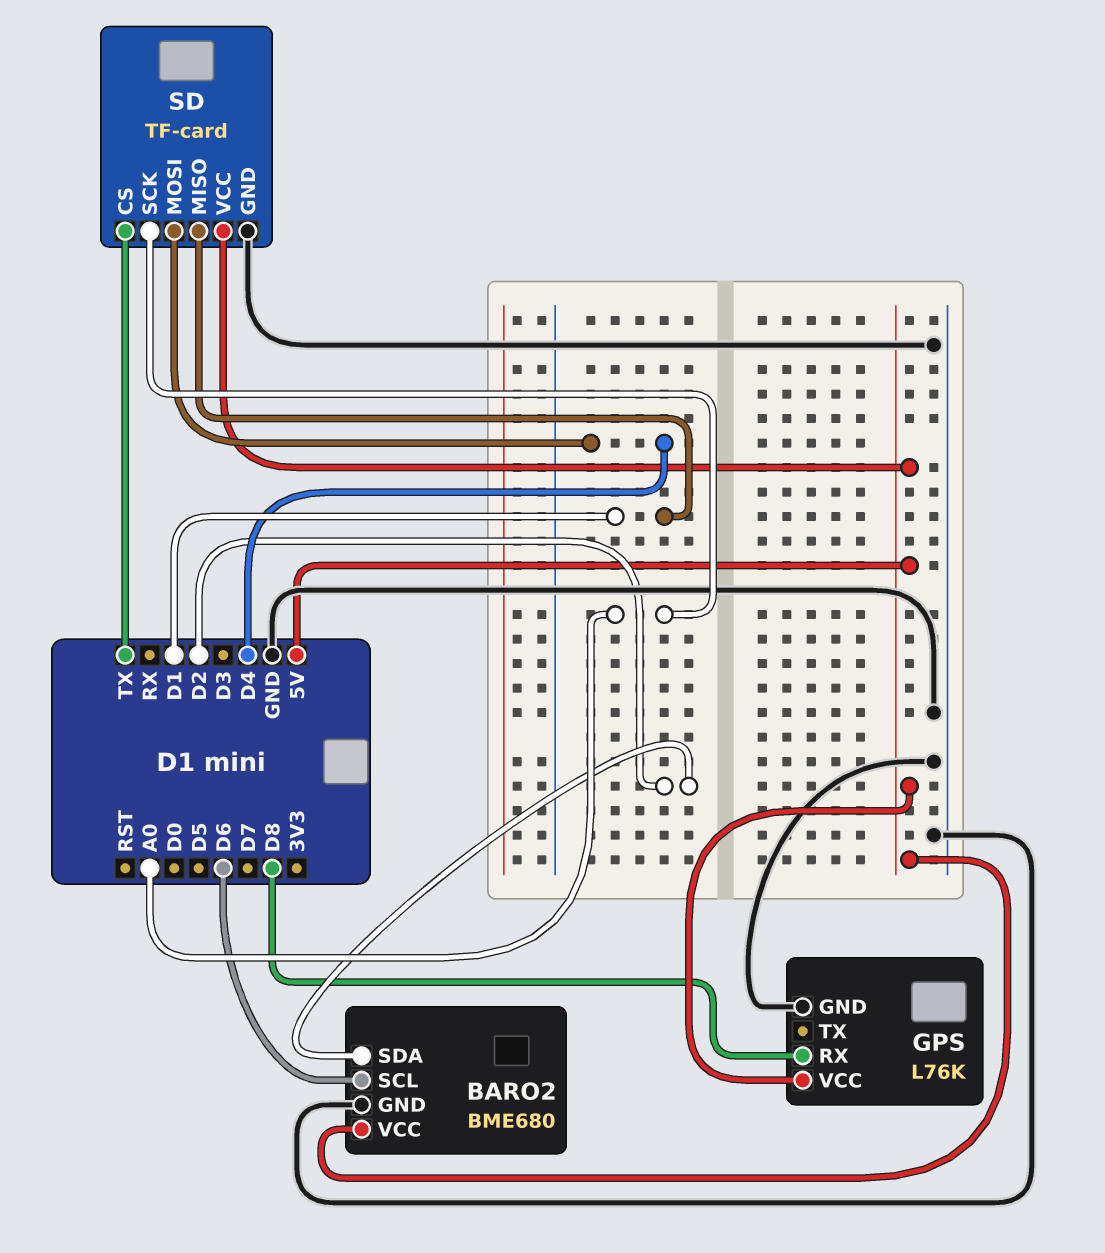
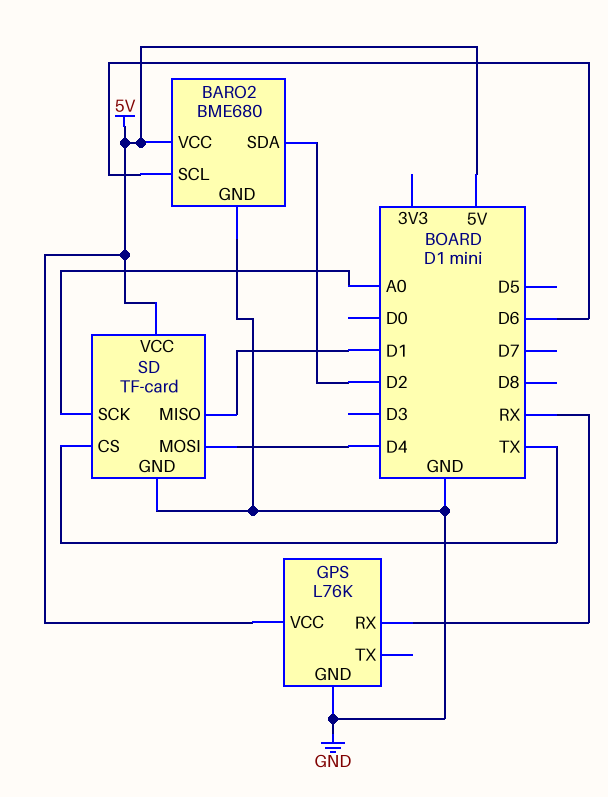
GPS pin RX: D8 -> RX

